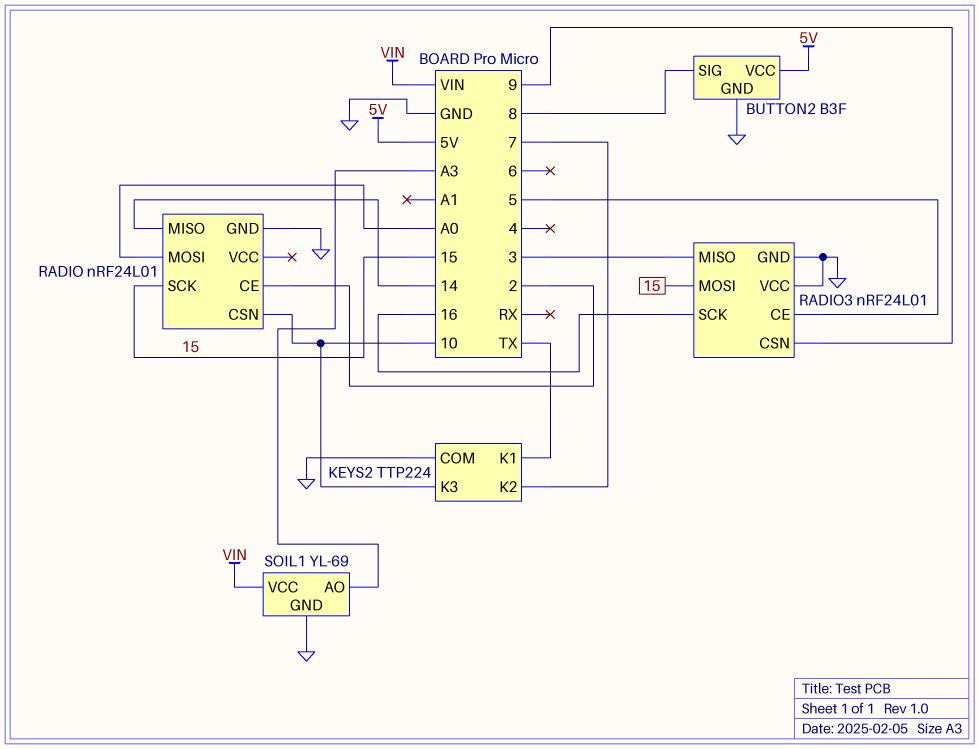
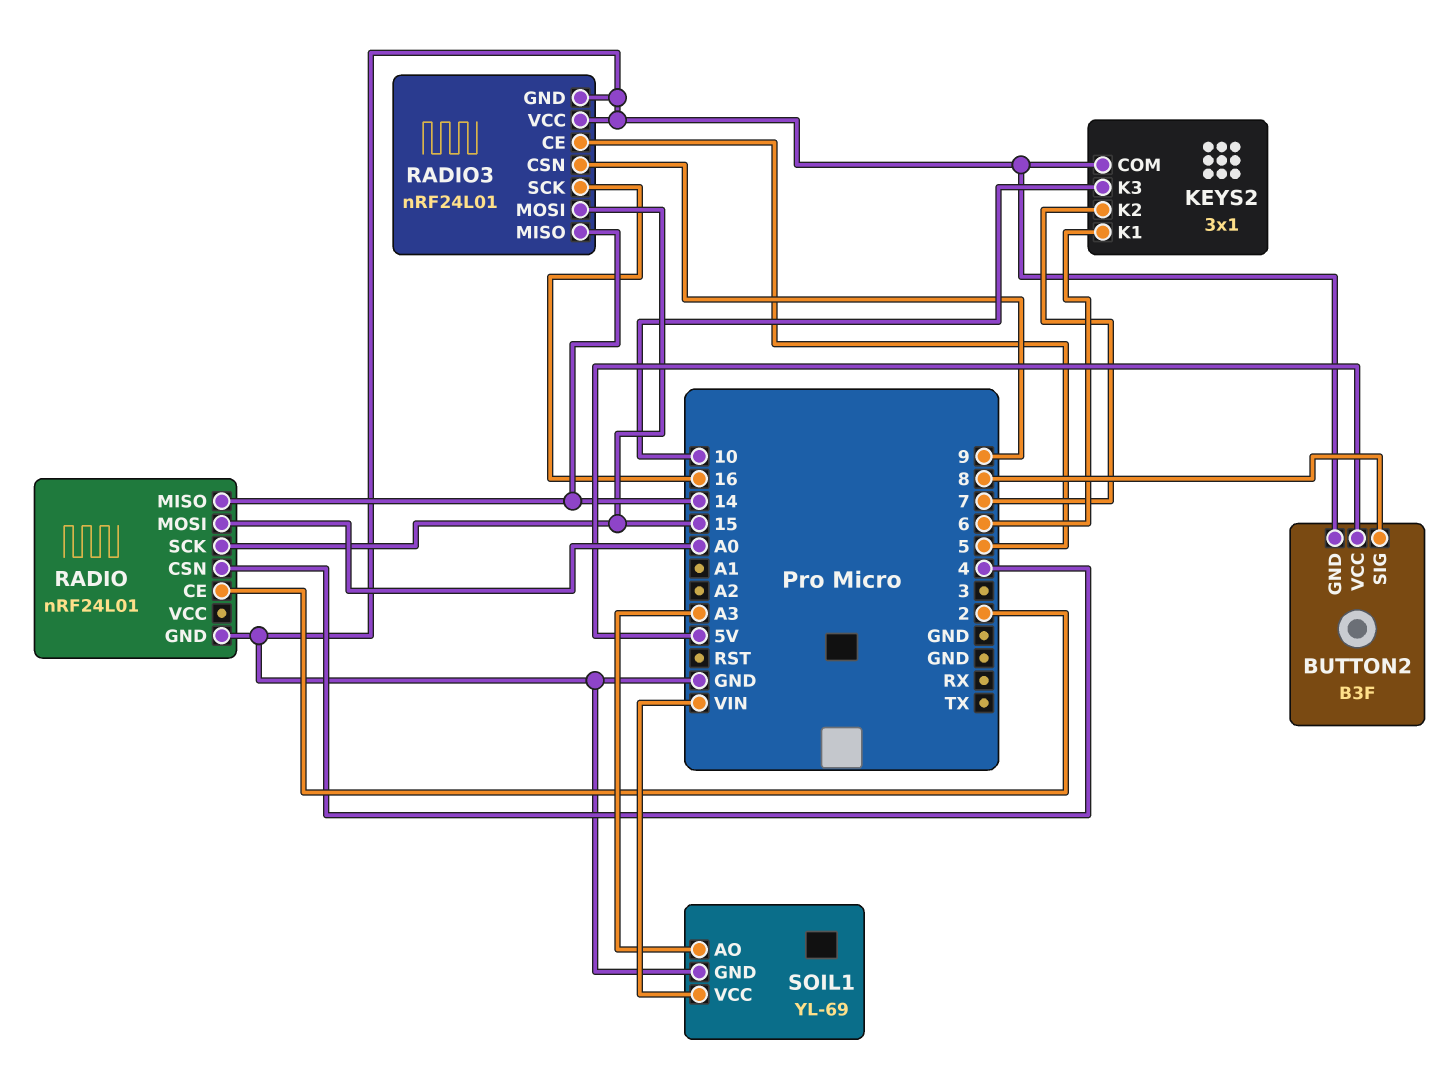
KEYS2: TTP224 -> 3x1
KEYS2 pin K1: TX -> 6
RADIO pin CSN: 10 -> 4
RADIO3 pin MISO: 3 -> 14

